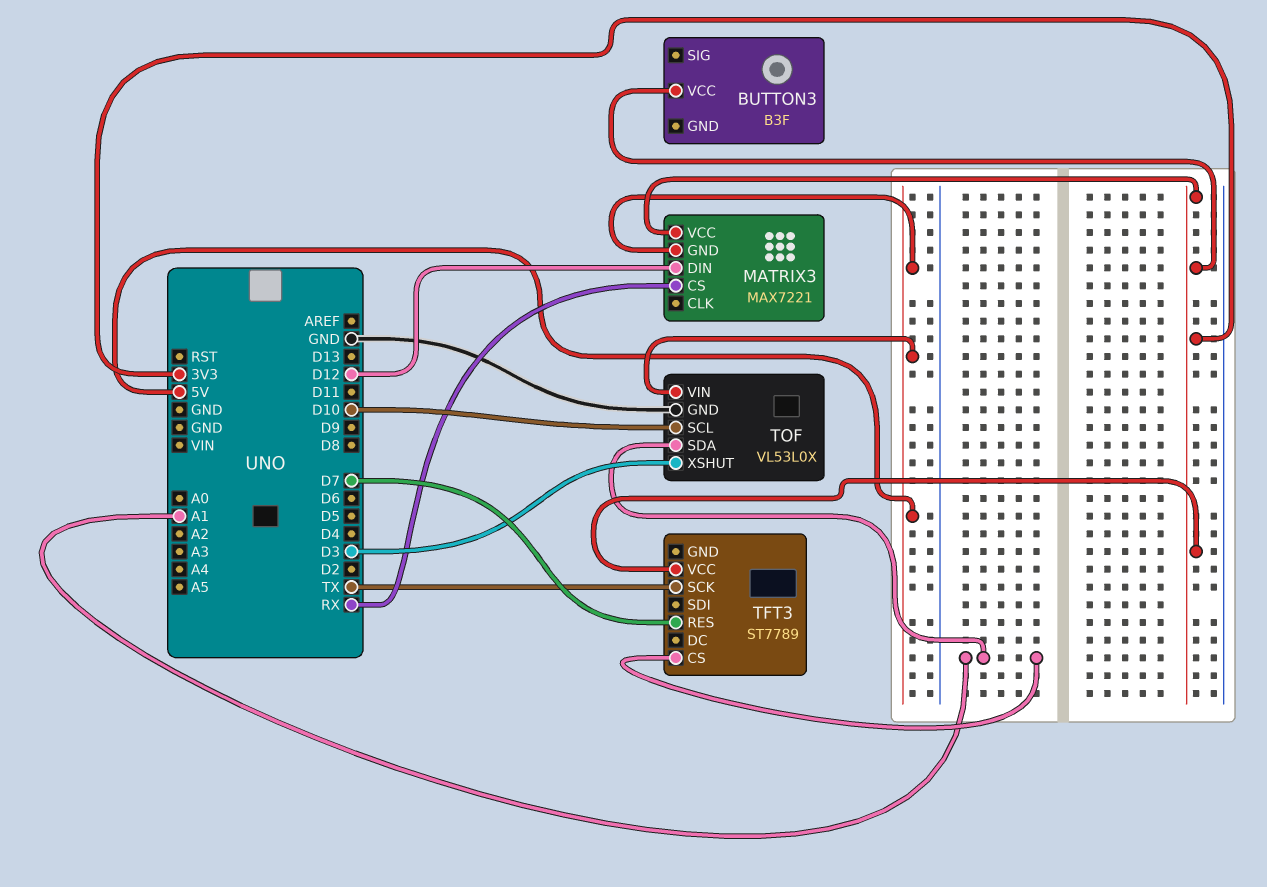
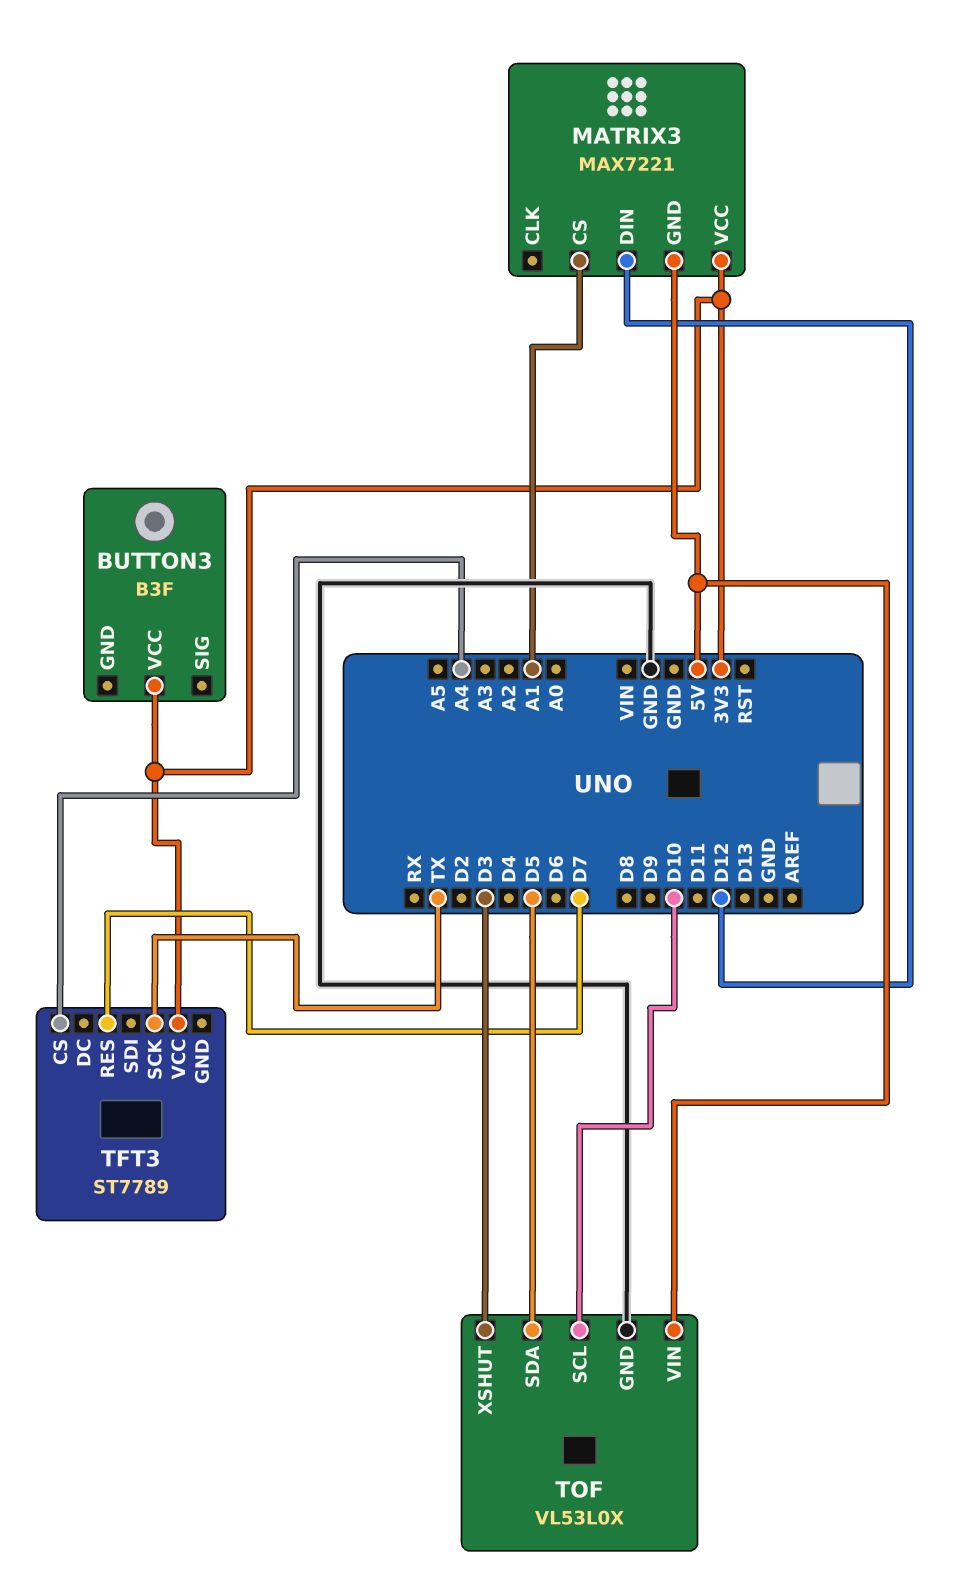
MATRIX3 pin CS: RX -> A1
TFT3 pin CS: A1 -> A4
TOF pin SDA: A1 -> D5

